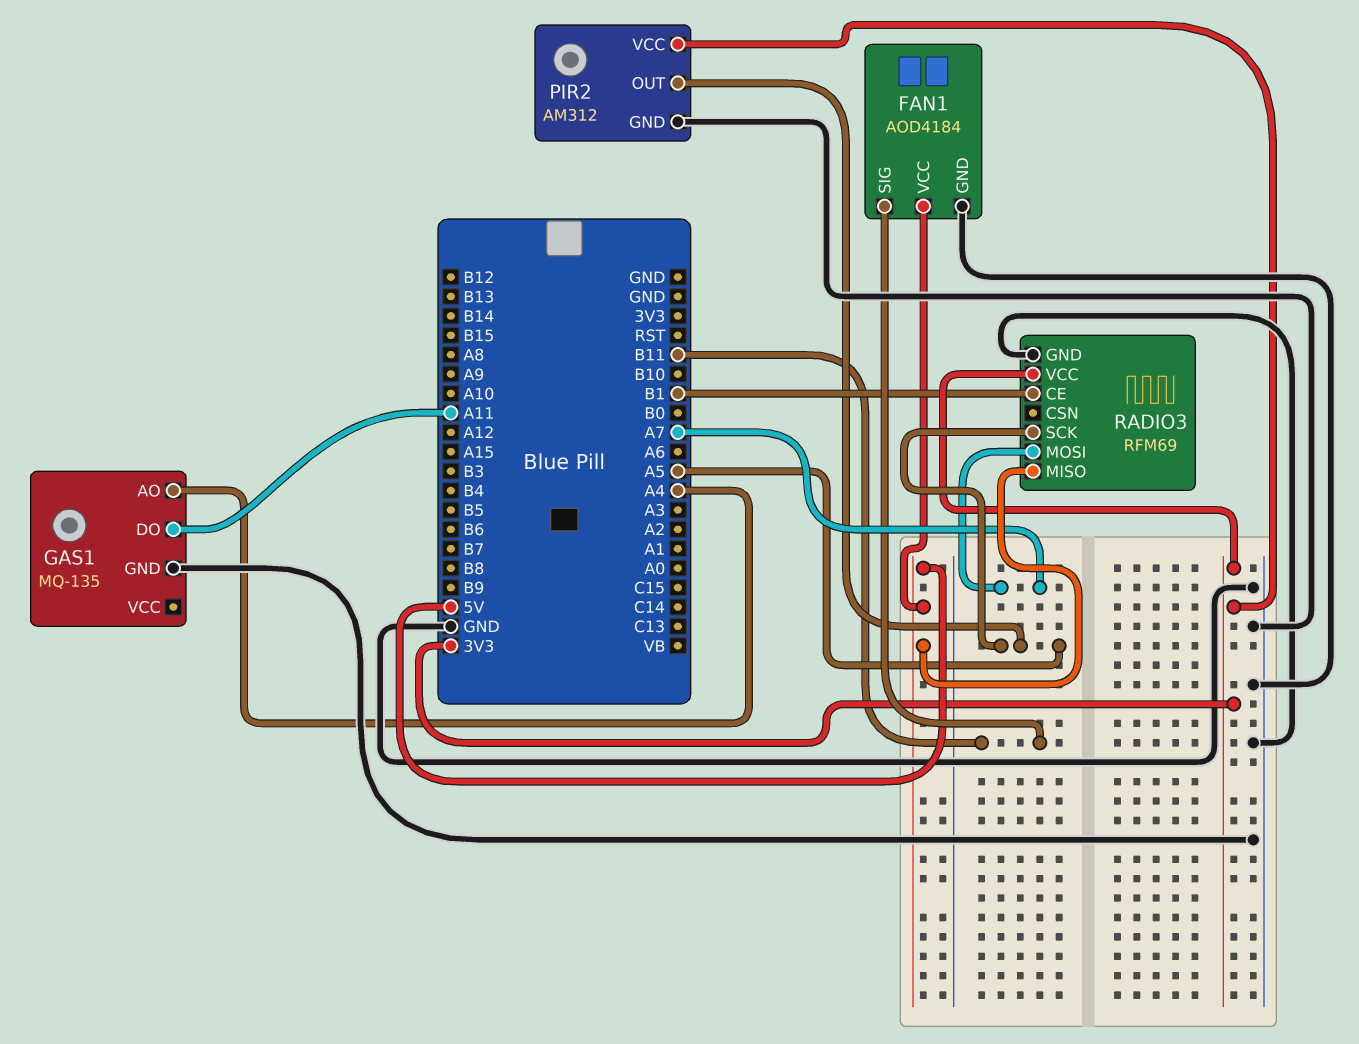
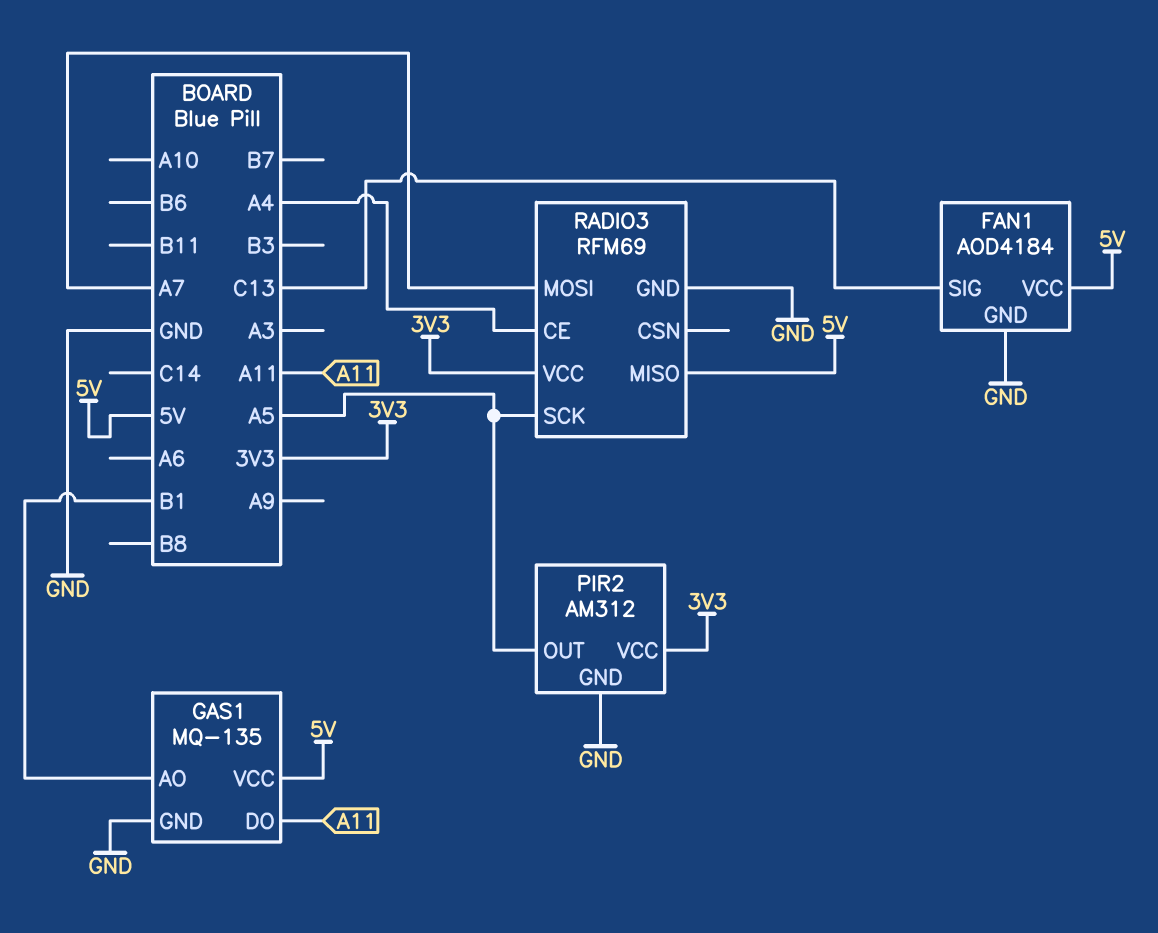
FAN1 pin SIG: B11 -> C13
GAS1 pin AO: A4 -> B1
GAS1 pin VCC: none -> 5V
RADIO3 pin CE: B1 -> A4

